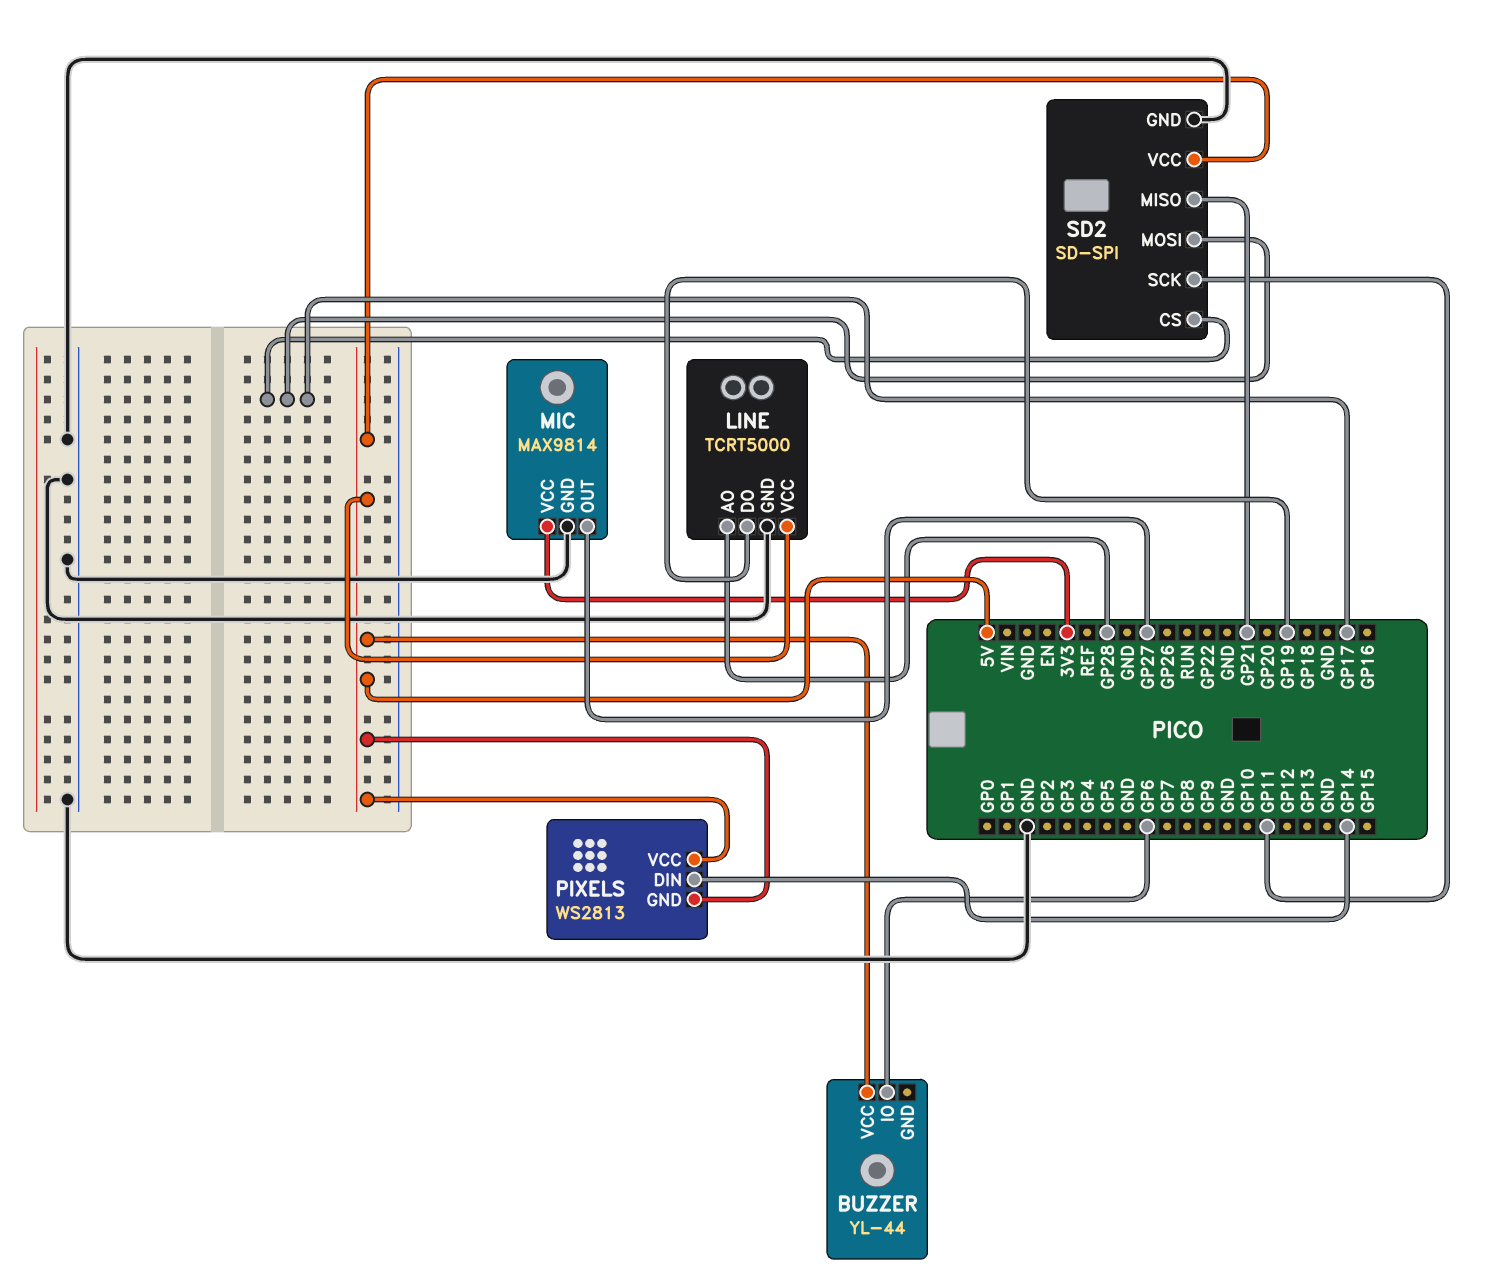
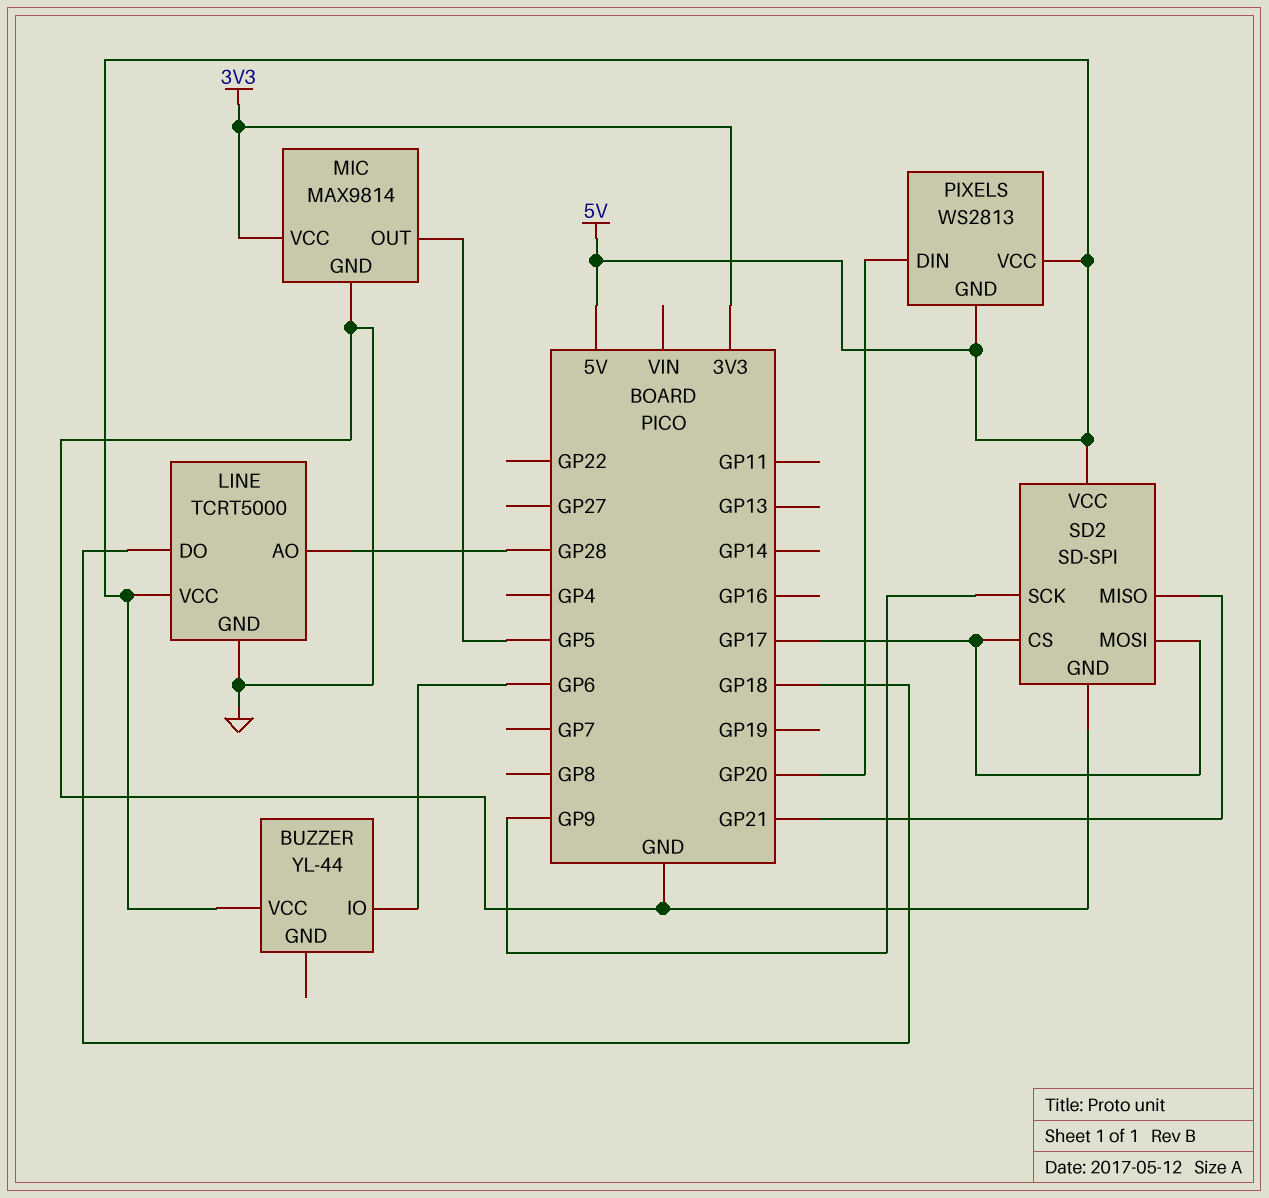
LINE pin DO: GP19 -> GP18
MIC pin OUT: GP27 -> GP5
PIXELS pin DIN: GP14 -> GP20
SD2 pin SCK: GP11 -> GP9

